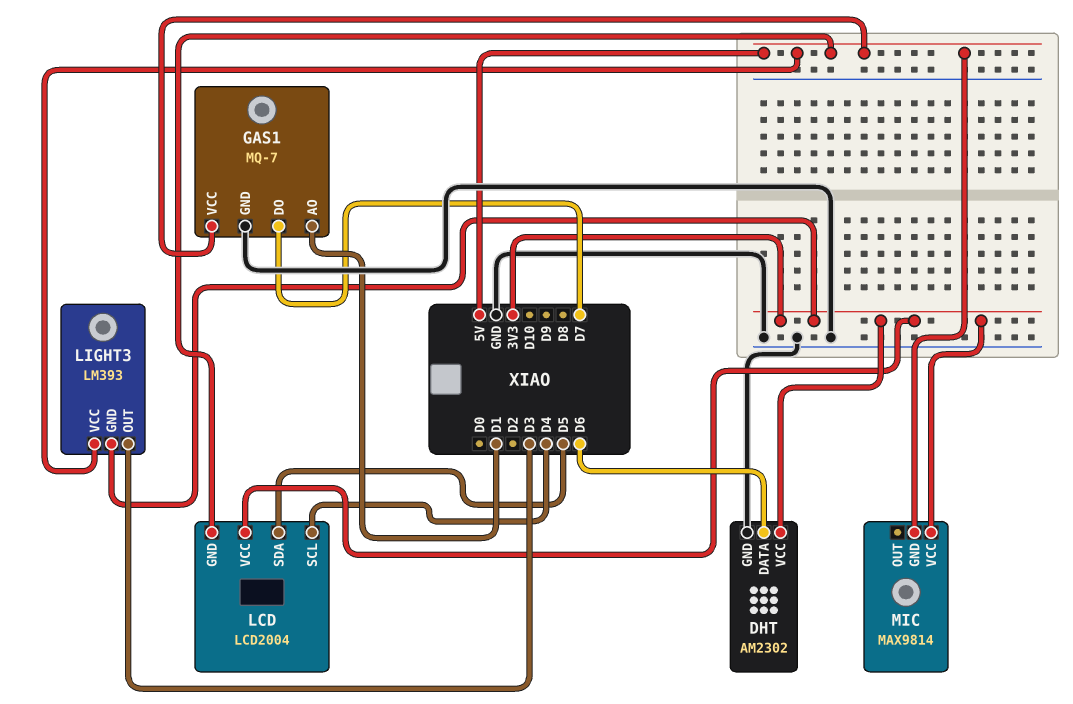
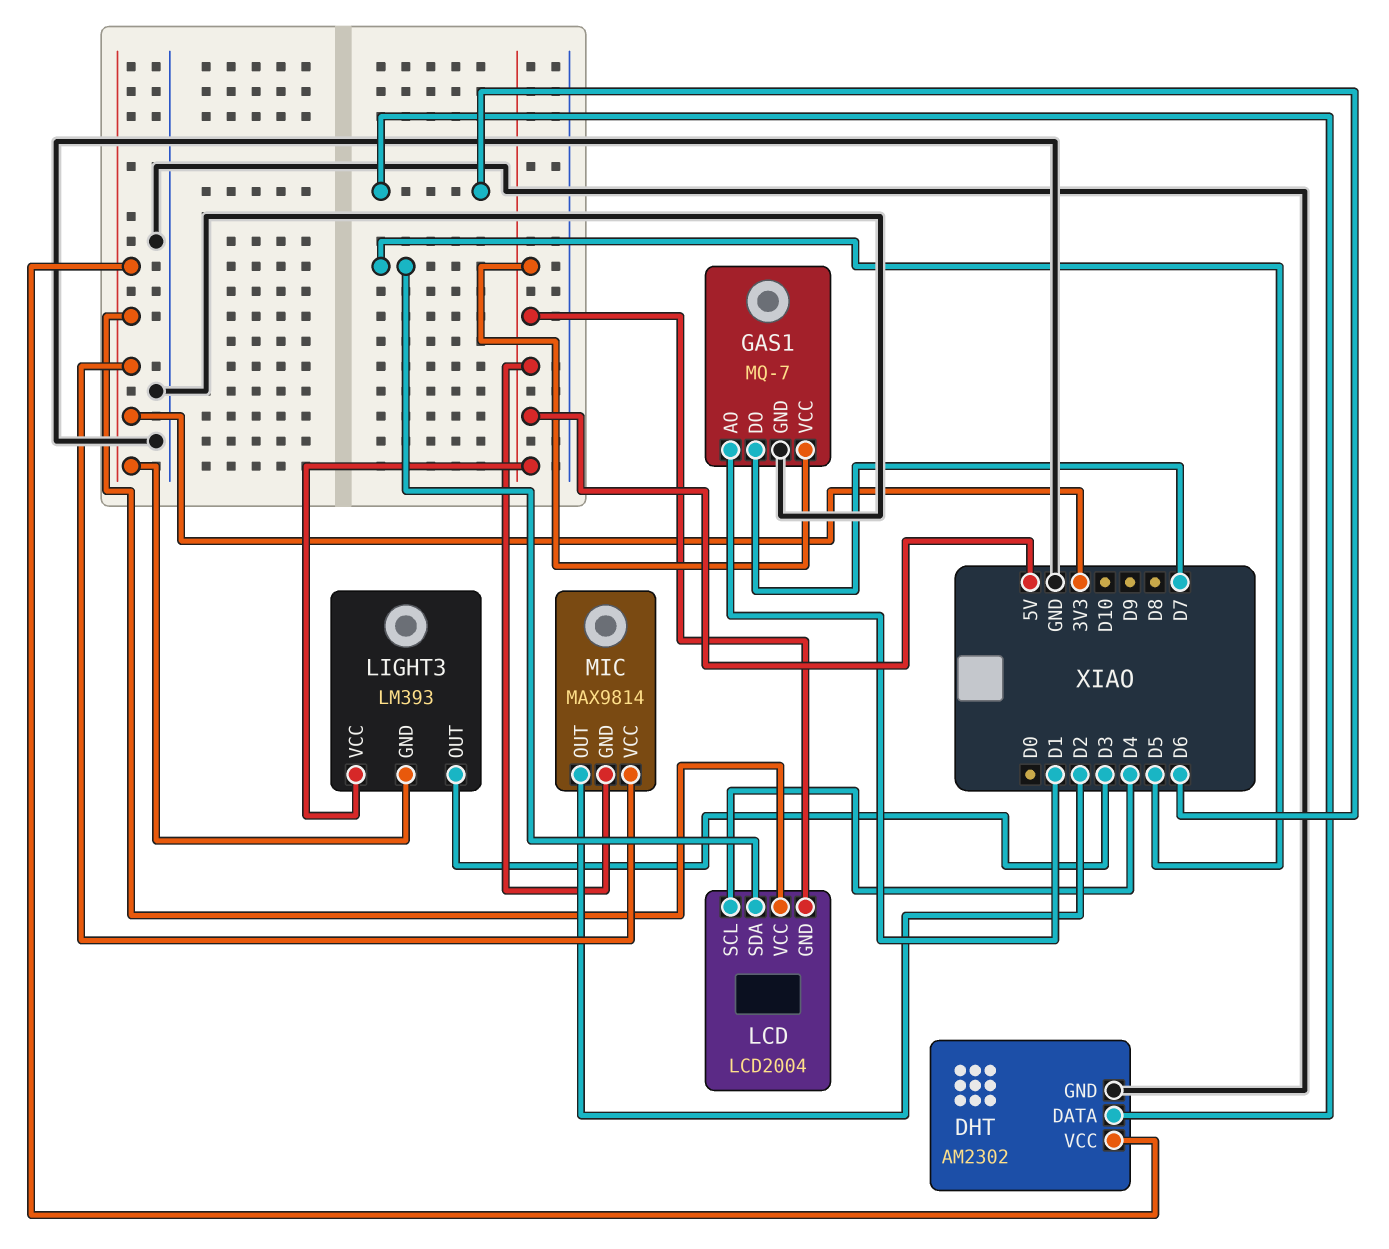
MIC pin OUT: none -> D2

